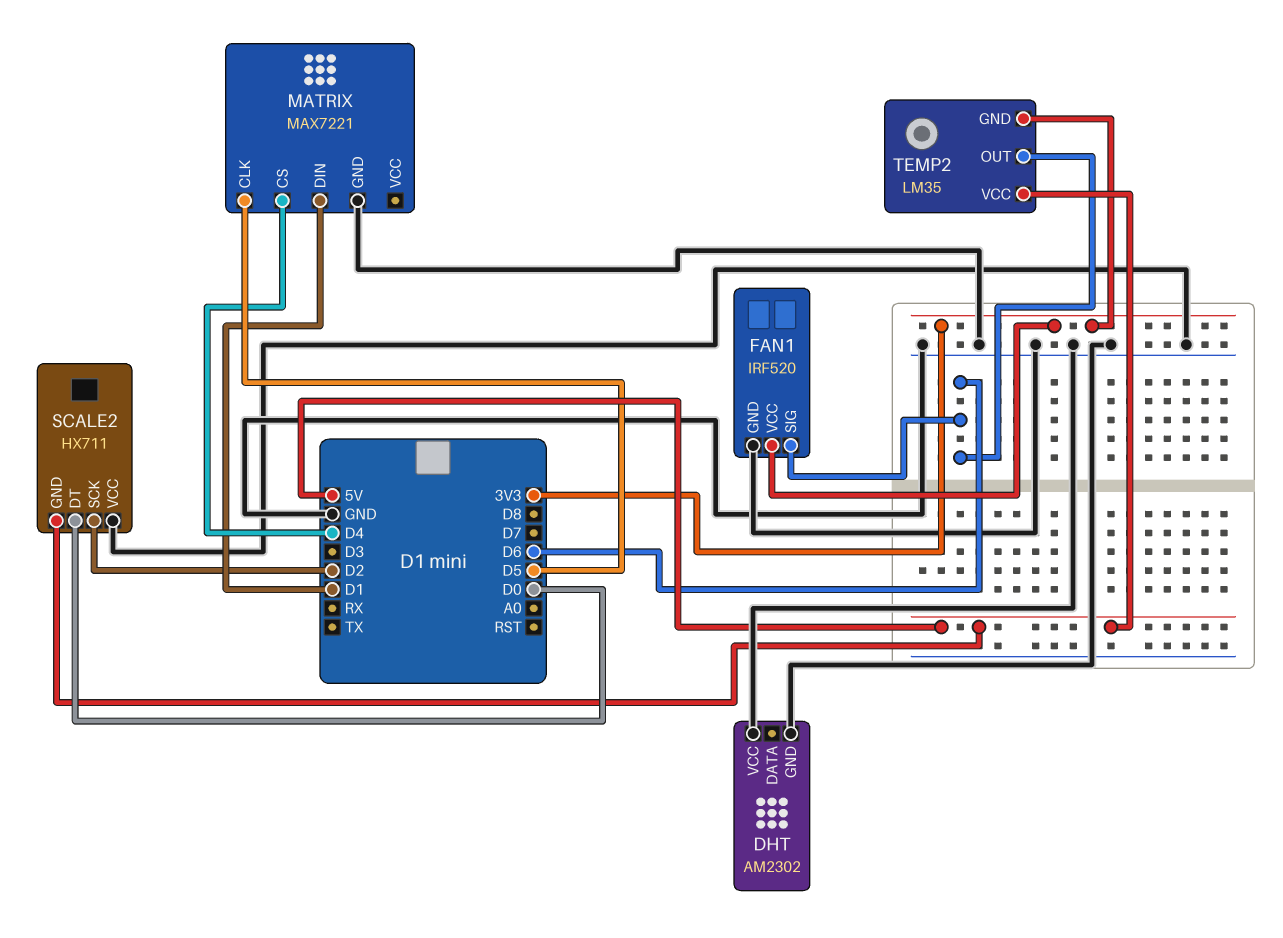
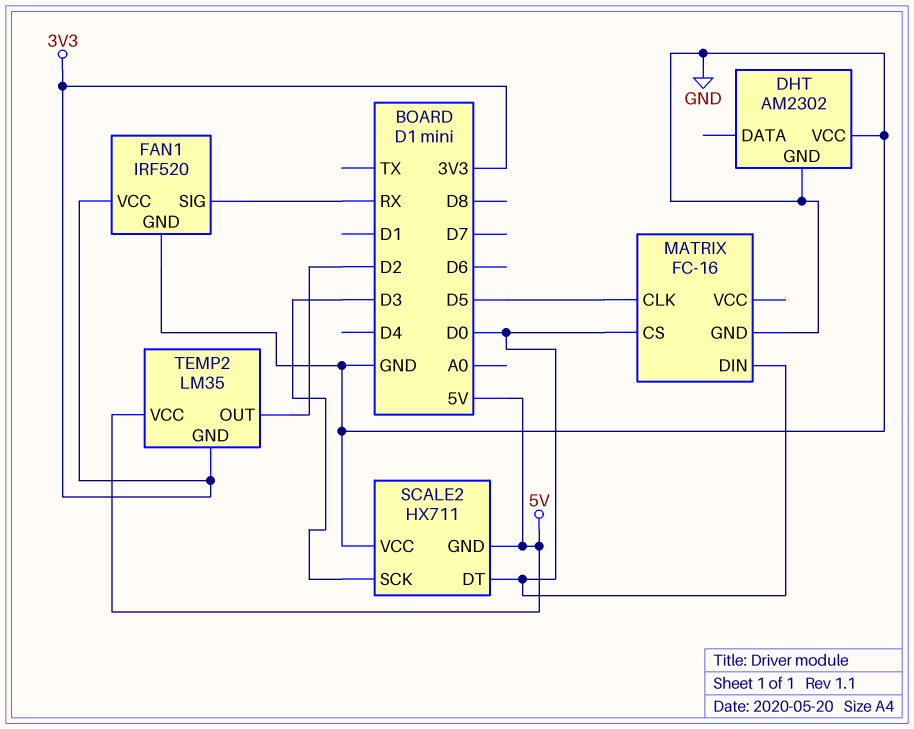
FAN1 pin SIG: D6 -> RX
MATRIX: MAX7221 -> FC-16
MATRIX pin CS: D4 -> D0
MATRIX pin DIN: D1 -> D0
SCALE2 pin SCK: D2 -> D3
TEMP2 pin OUT: D6 -> D2

